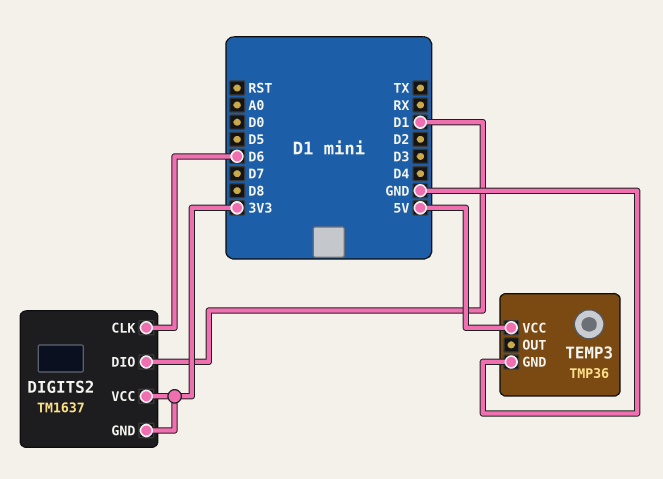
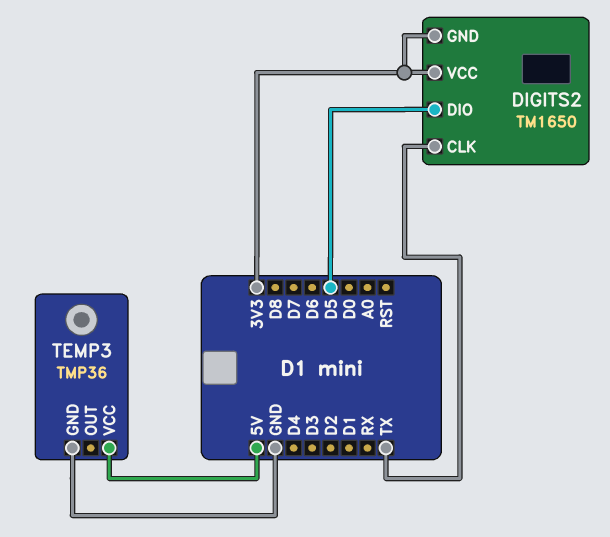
DIGITS2: TM1637 -> TM1650
DIGITS2 pin CLK: D6 -> TX
DIGITS2 pin DIO: D1 -> D5

